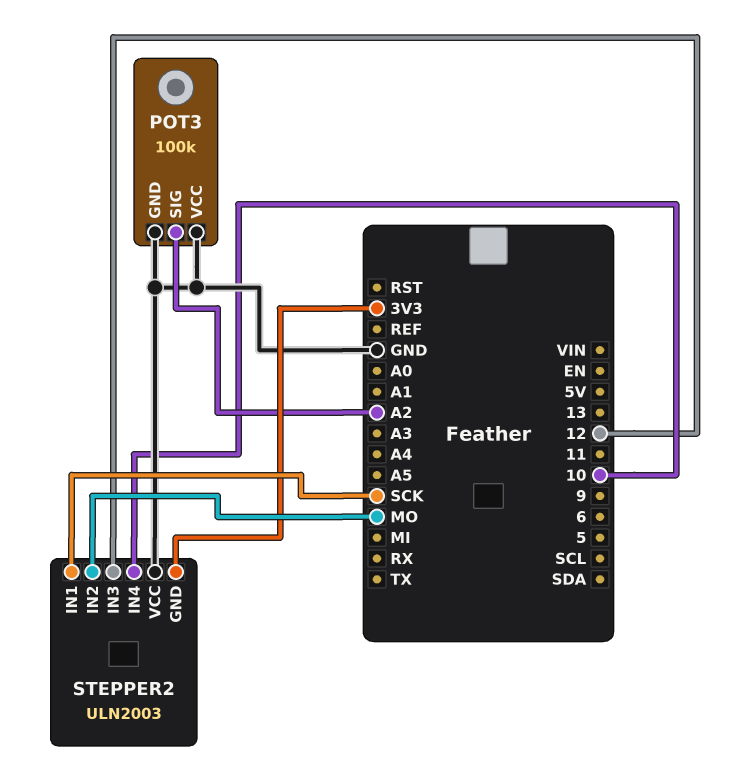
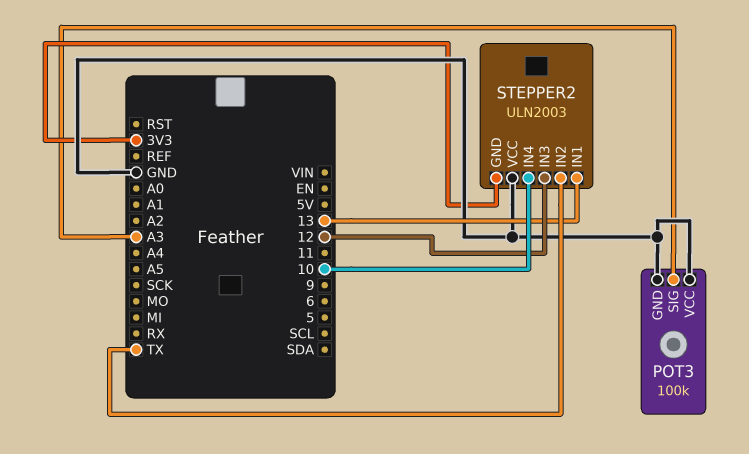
POT3 pin SIG: A2 -> A3
STEPPER2 pin IN1: SCK -> 13
STEPPER2 pin IN2: MO -> TX

